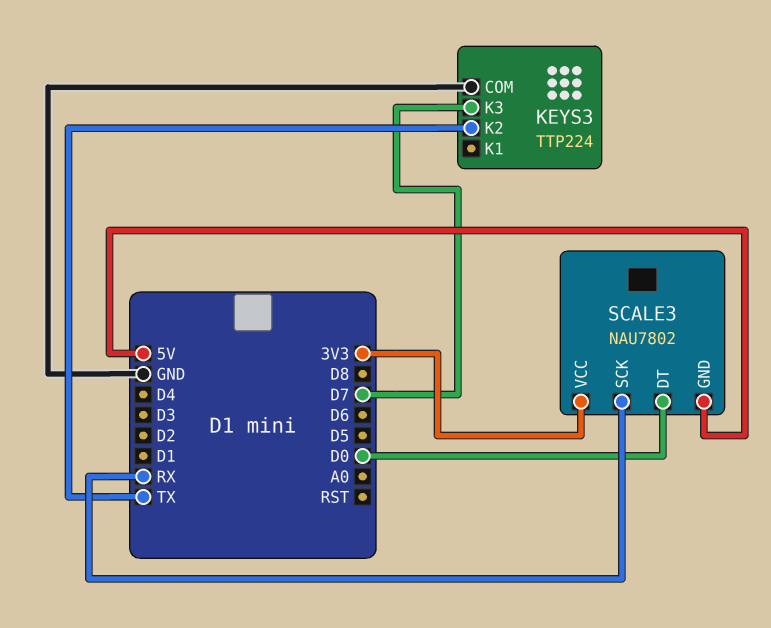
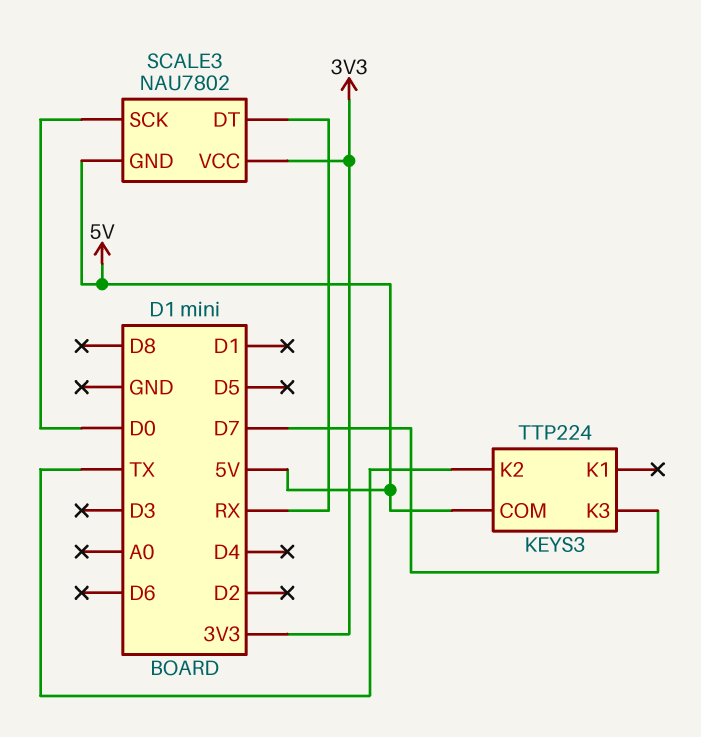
KEYS3 pin COM: GND -> 5V
SCALE3 pin DT: D0 -> RX
SCALE3 pin SCK: RX -> D0

